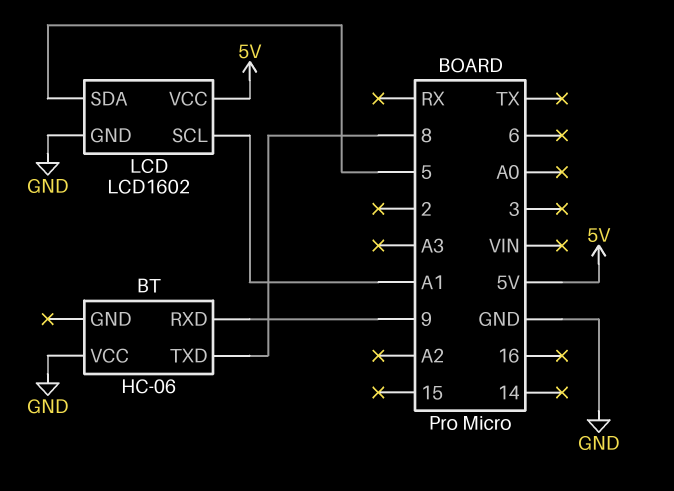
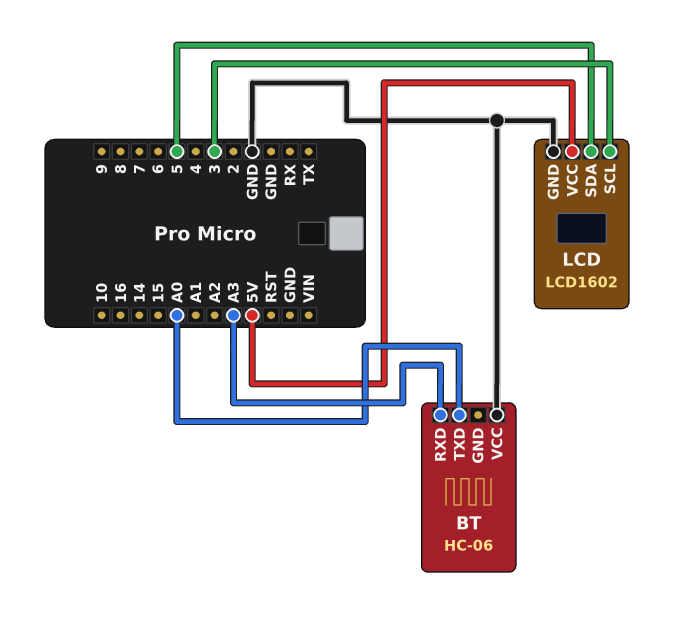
BT pin RXD: 9 -> A3
BT pin TXD: 8 -> A0
LCD pin SCL: A1 -> 3

